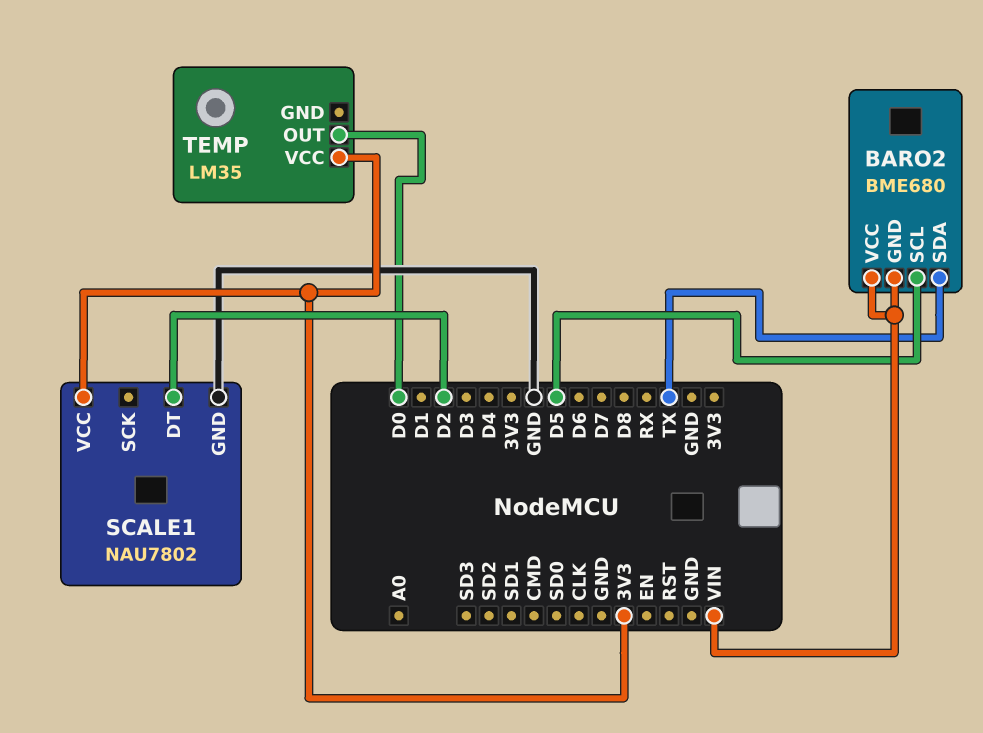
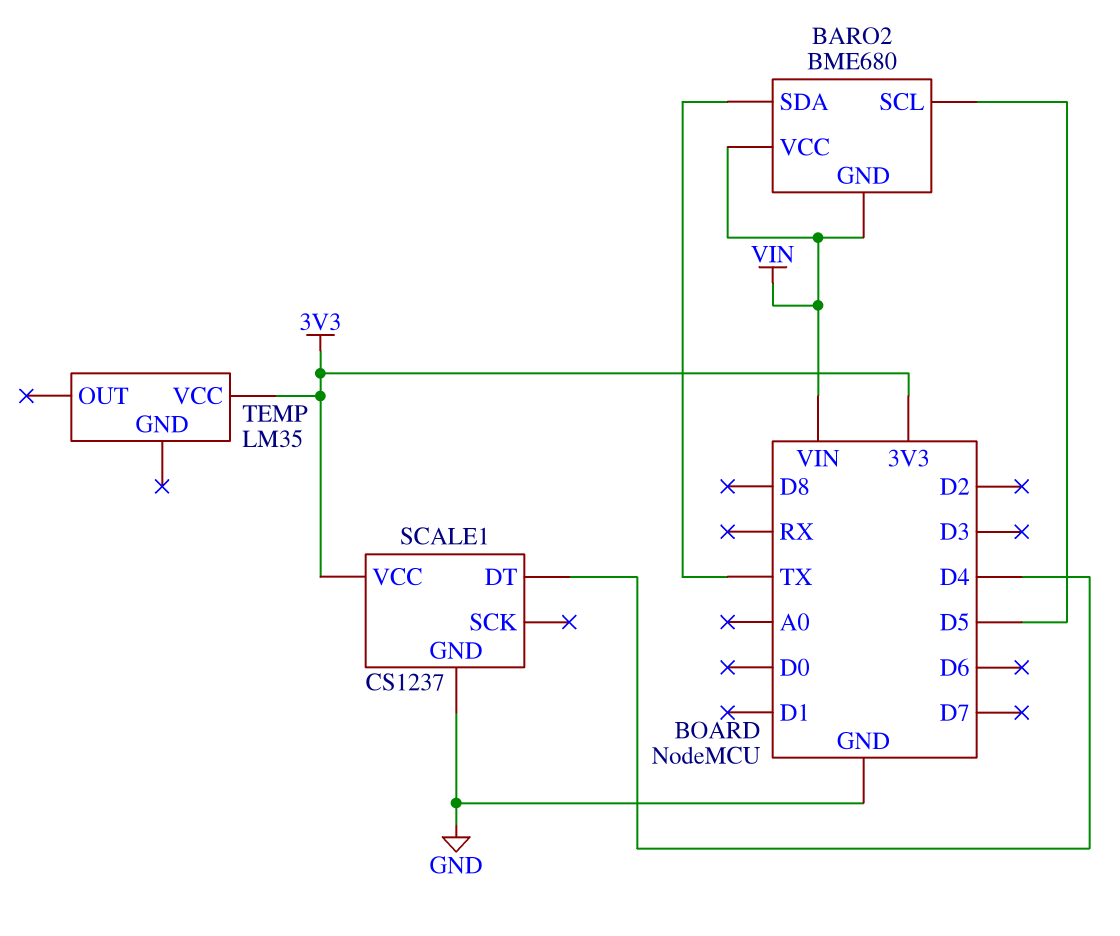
SCALE1: NAU7802 -> CS1237
SCALE1 pin DT: D2 -> D4
TEMP pin OUT: D0 -> none

